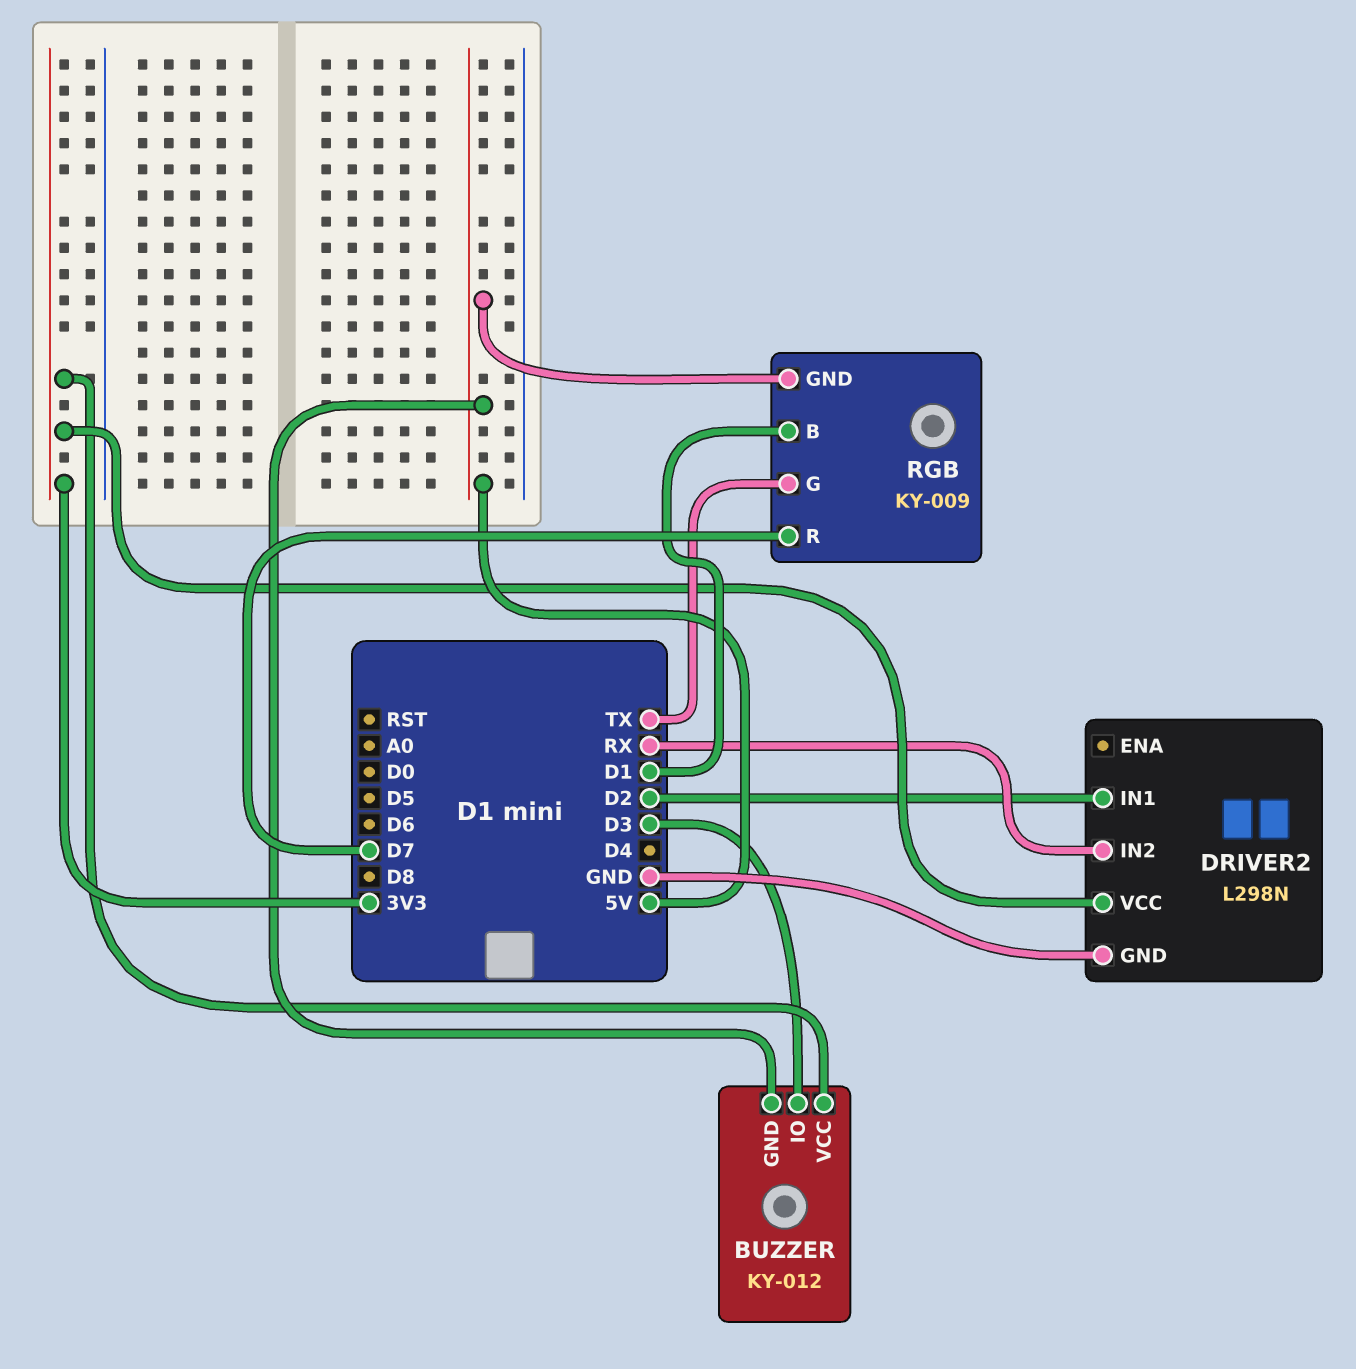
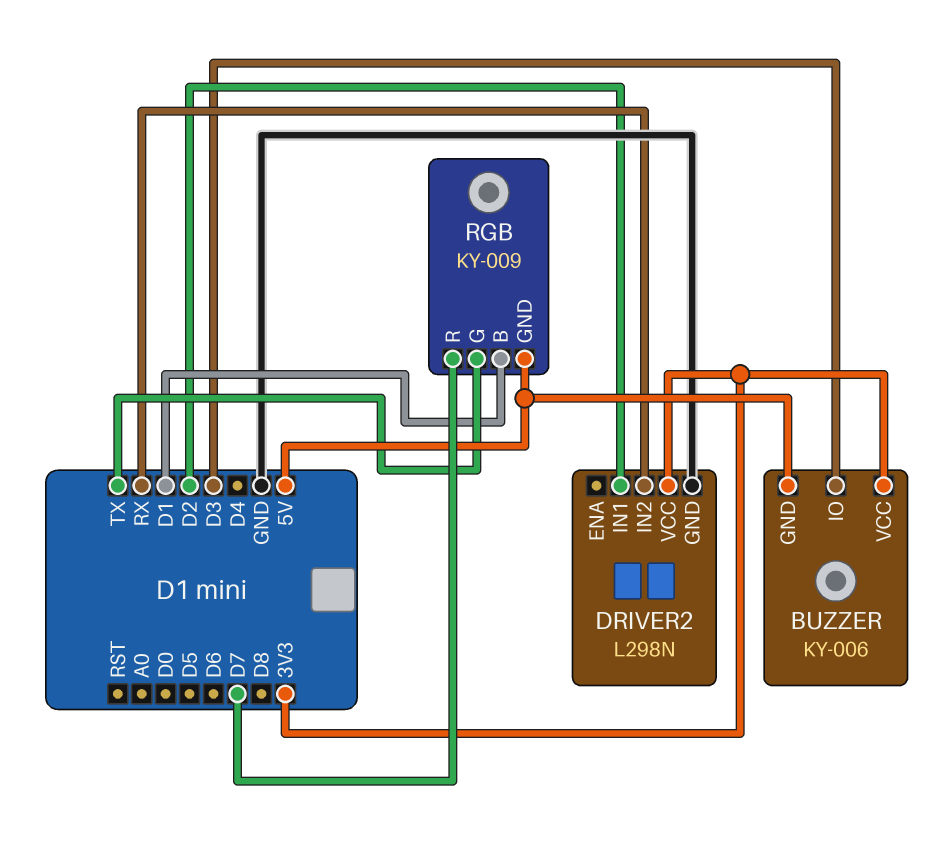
BUZZER: KY-012 -> KY-006

